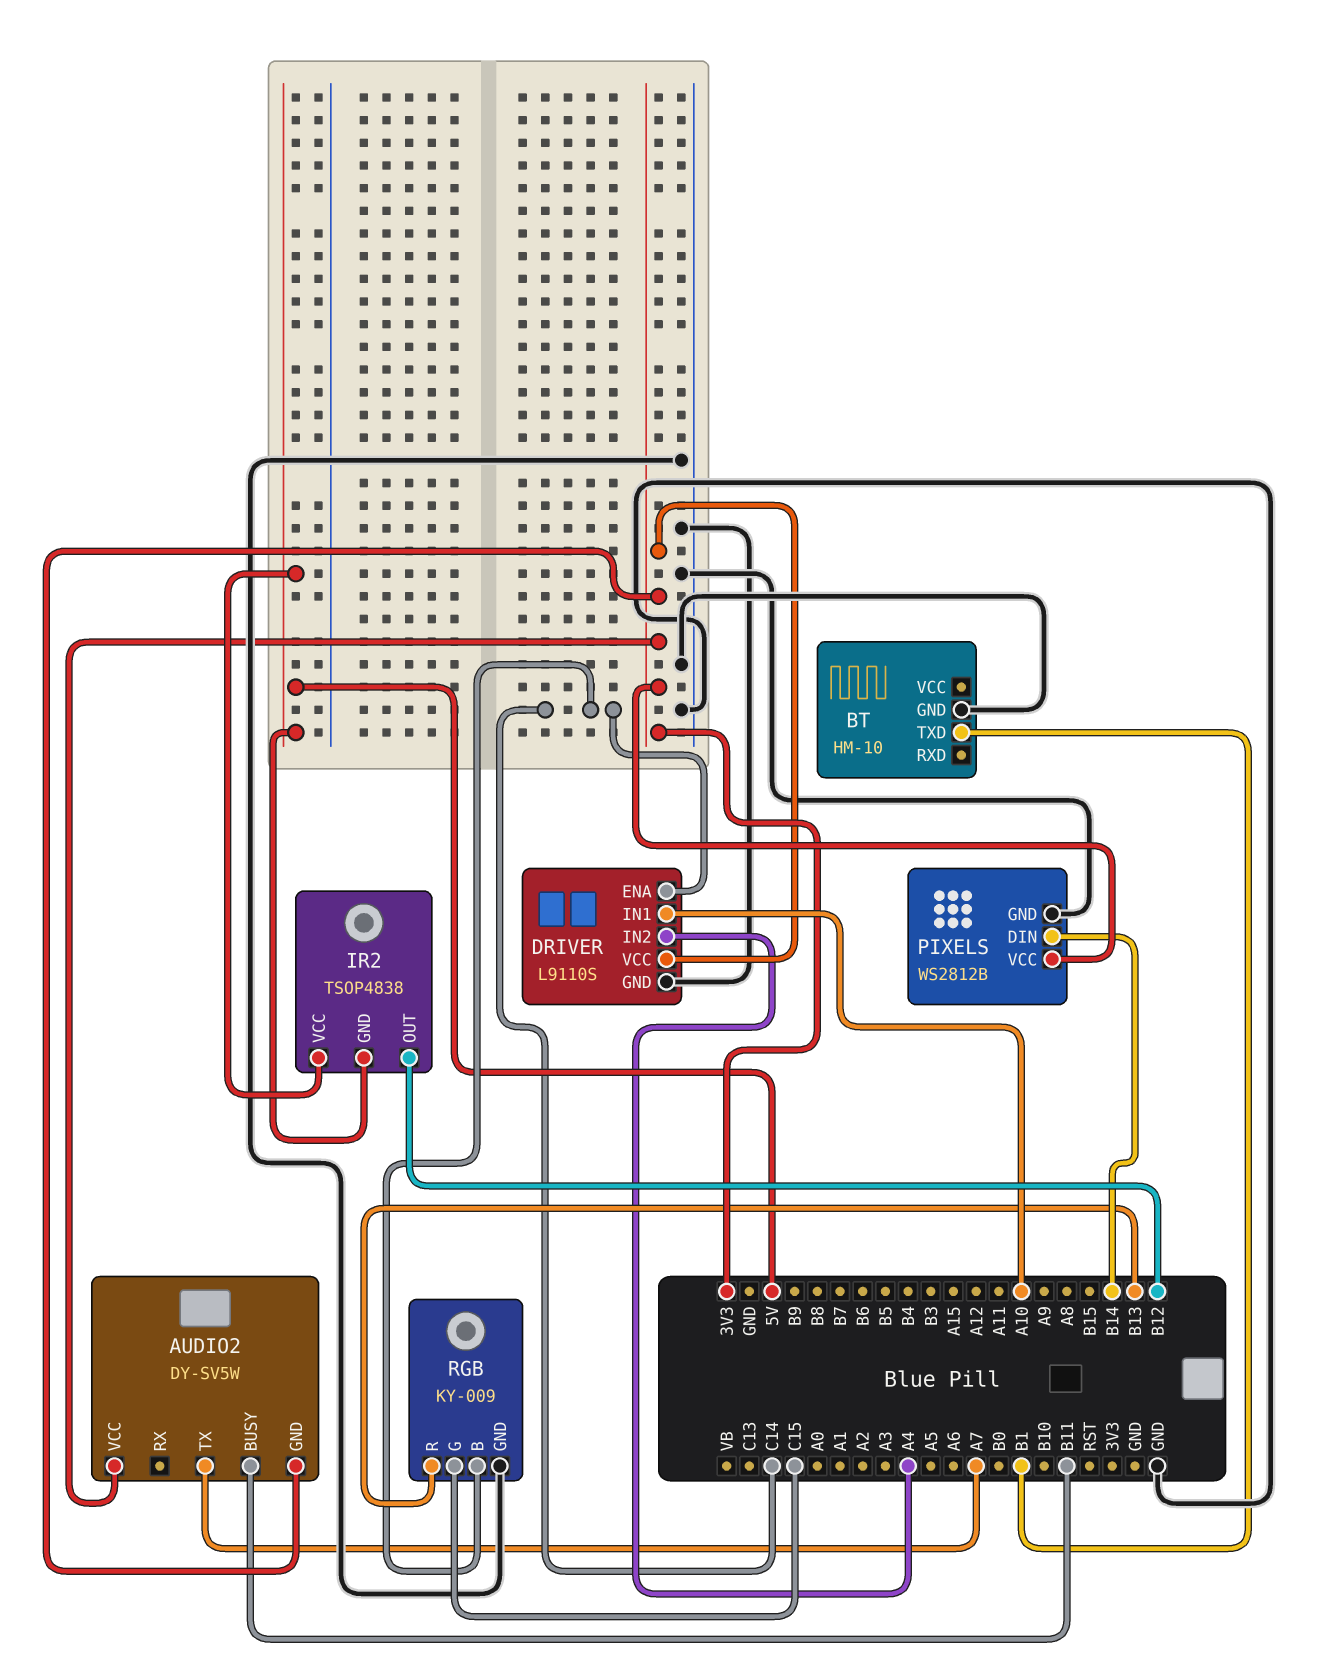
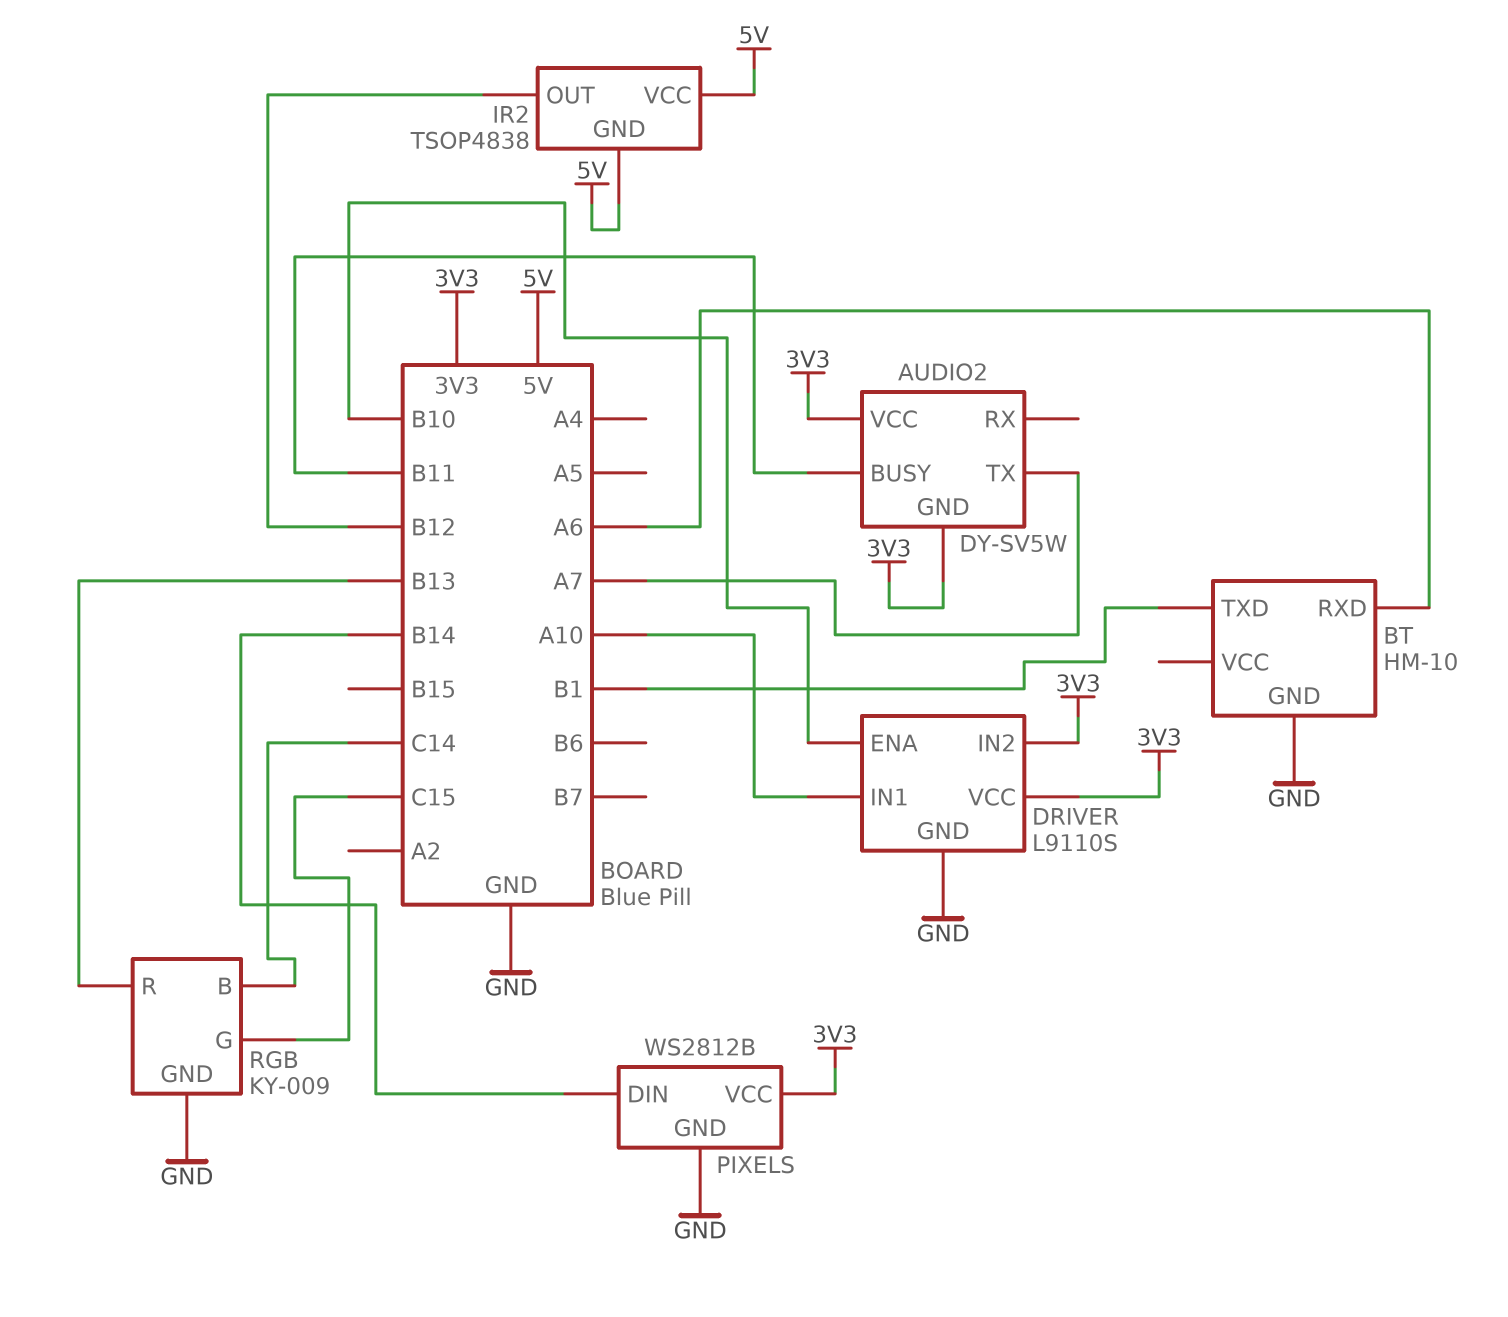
BT pin RXD: none -> A6
DRIVER pin ENA: C14 -> B10
DRIVER pin IN2: A4 -> 3V3

